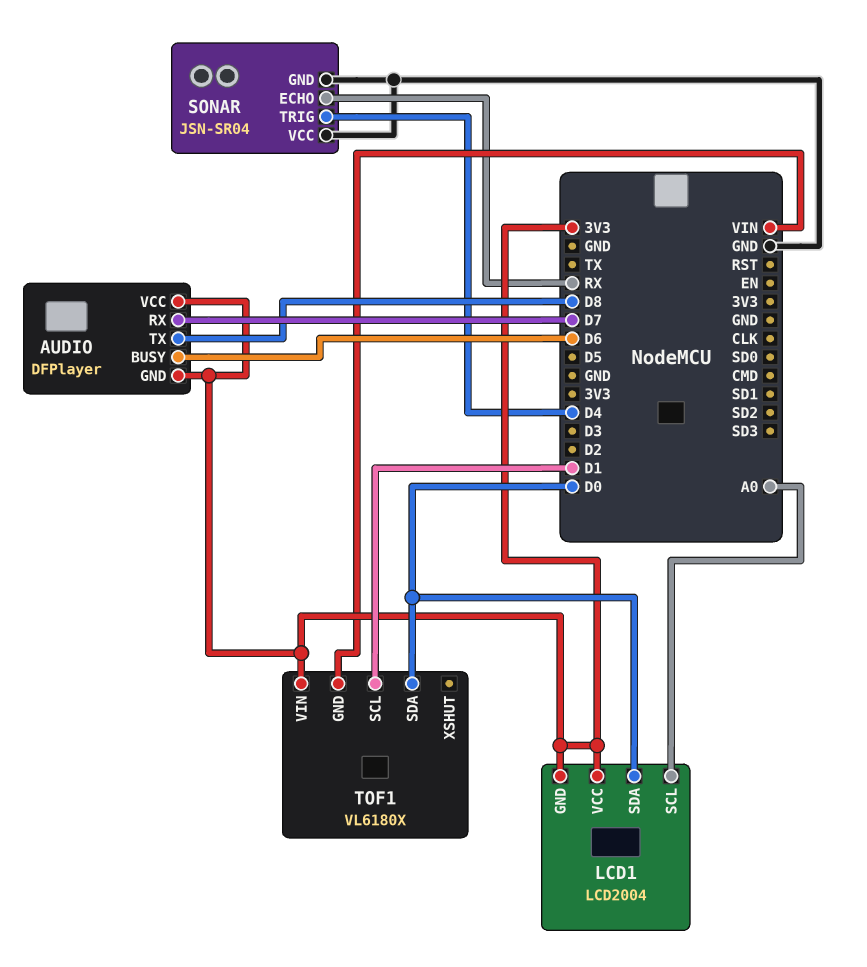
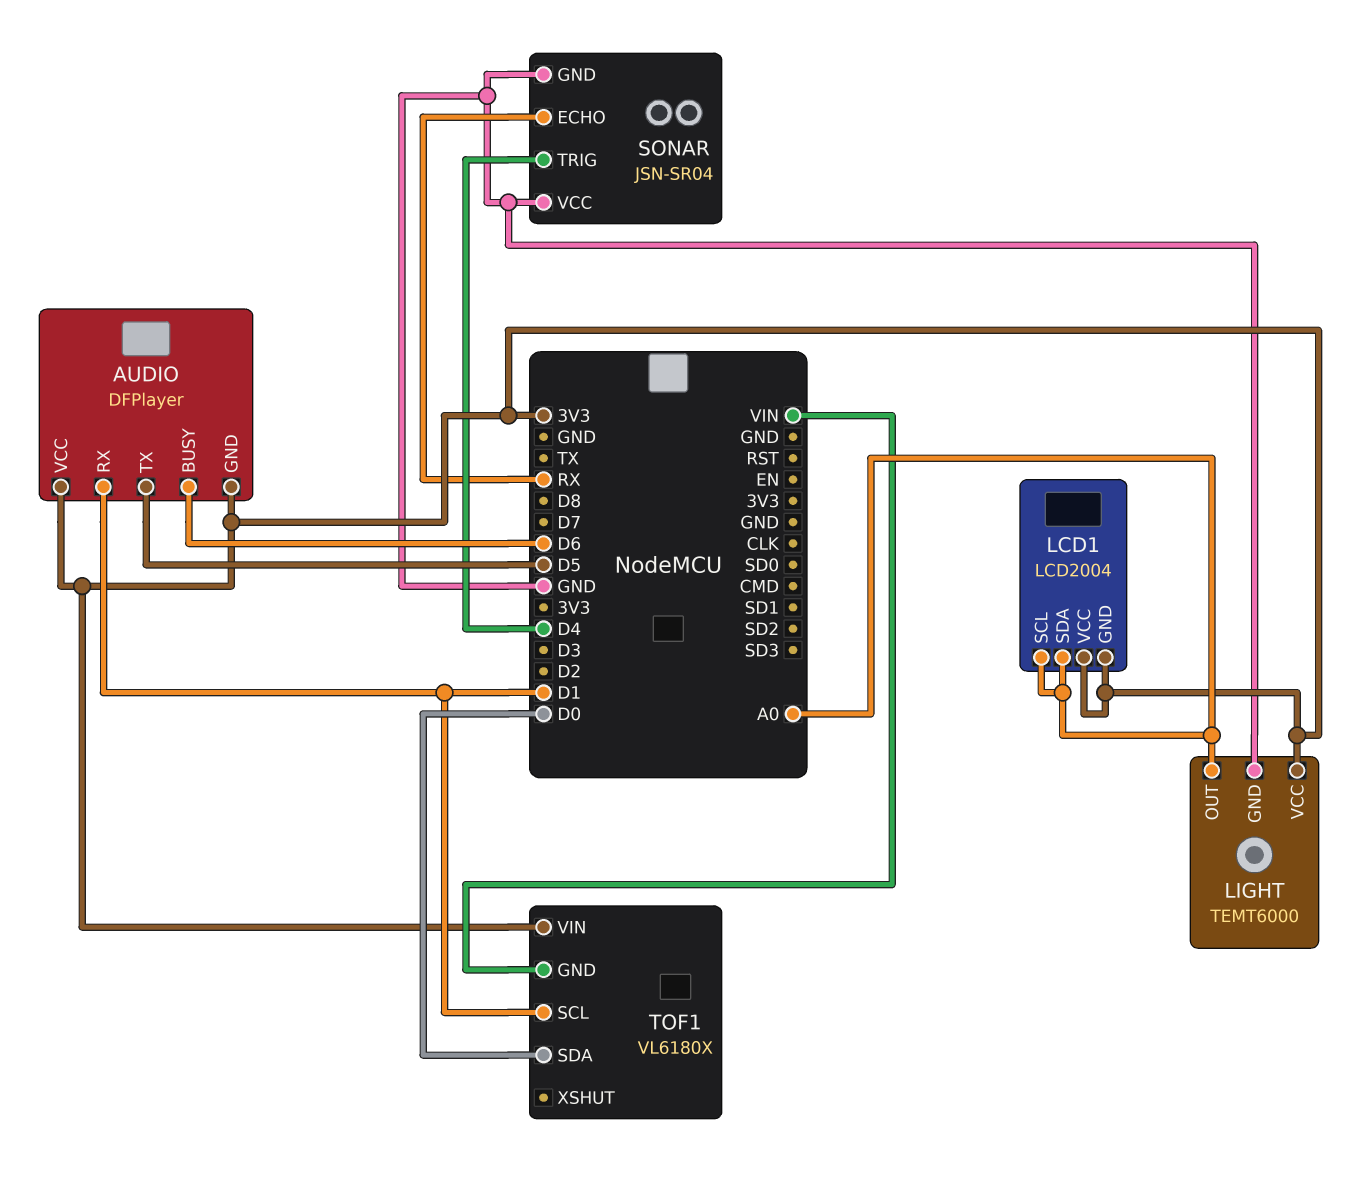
AUDIO pin RX: D7 -> D1
AUDIO pin TX: D8 -> D5
LCD1 pin SDA: D0 -> A0
LIGHT: none -> TEMT6000
LIGHT pin GND: none -> GND
LIGHT pin OUT: none -> A0
LIGHT pin VCC: none -> 3V3

